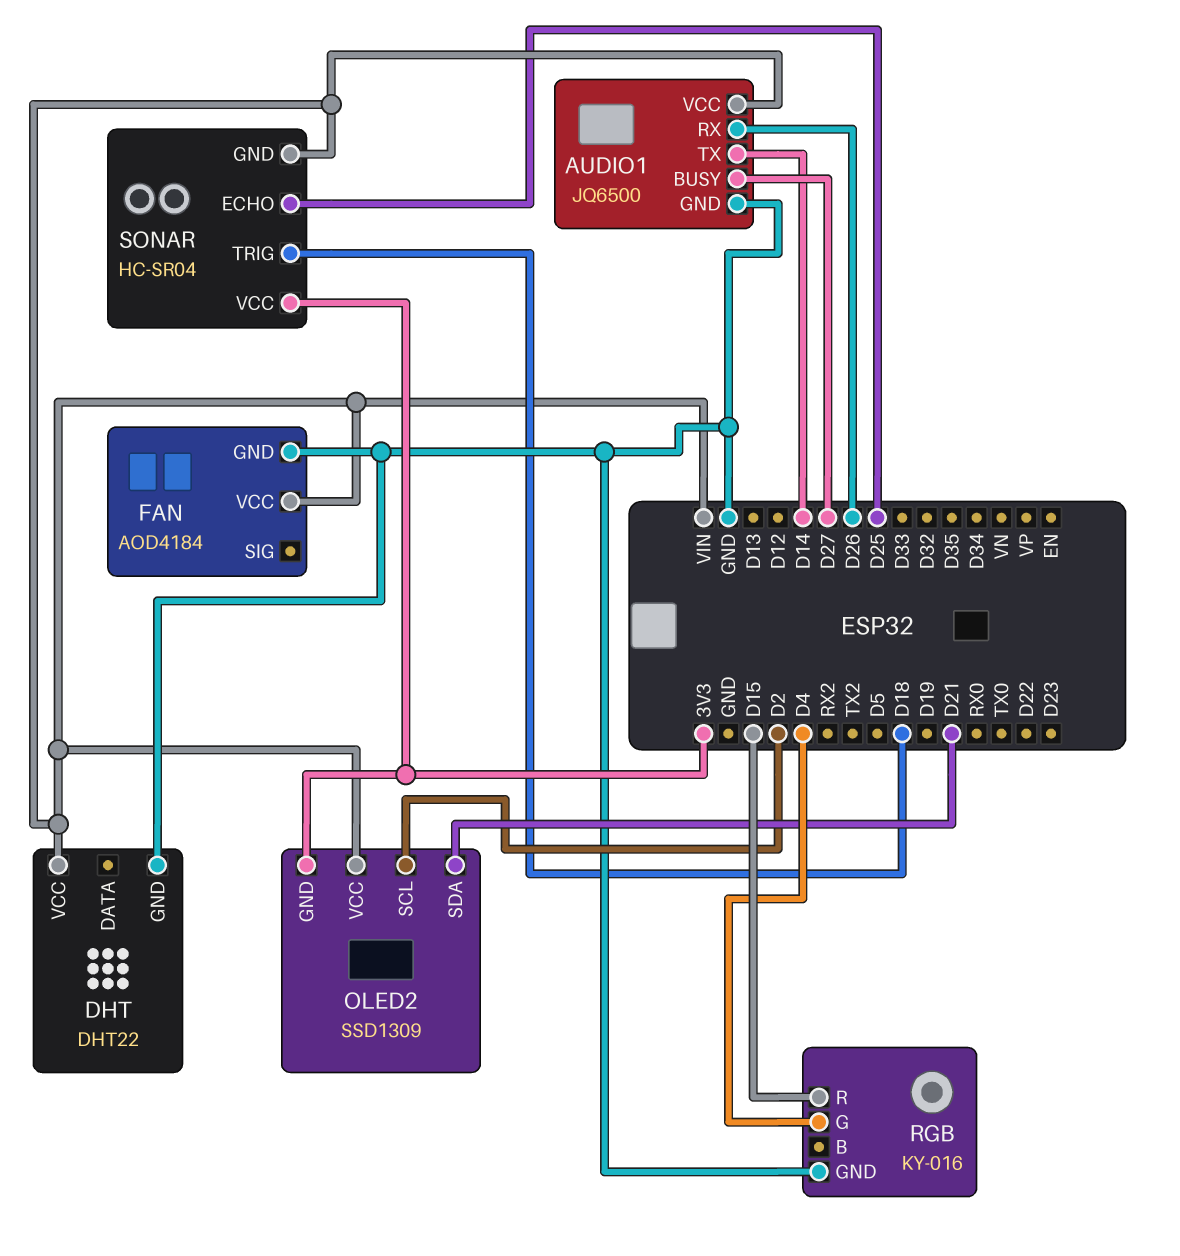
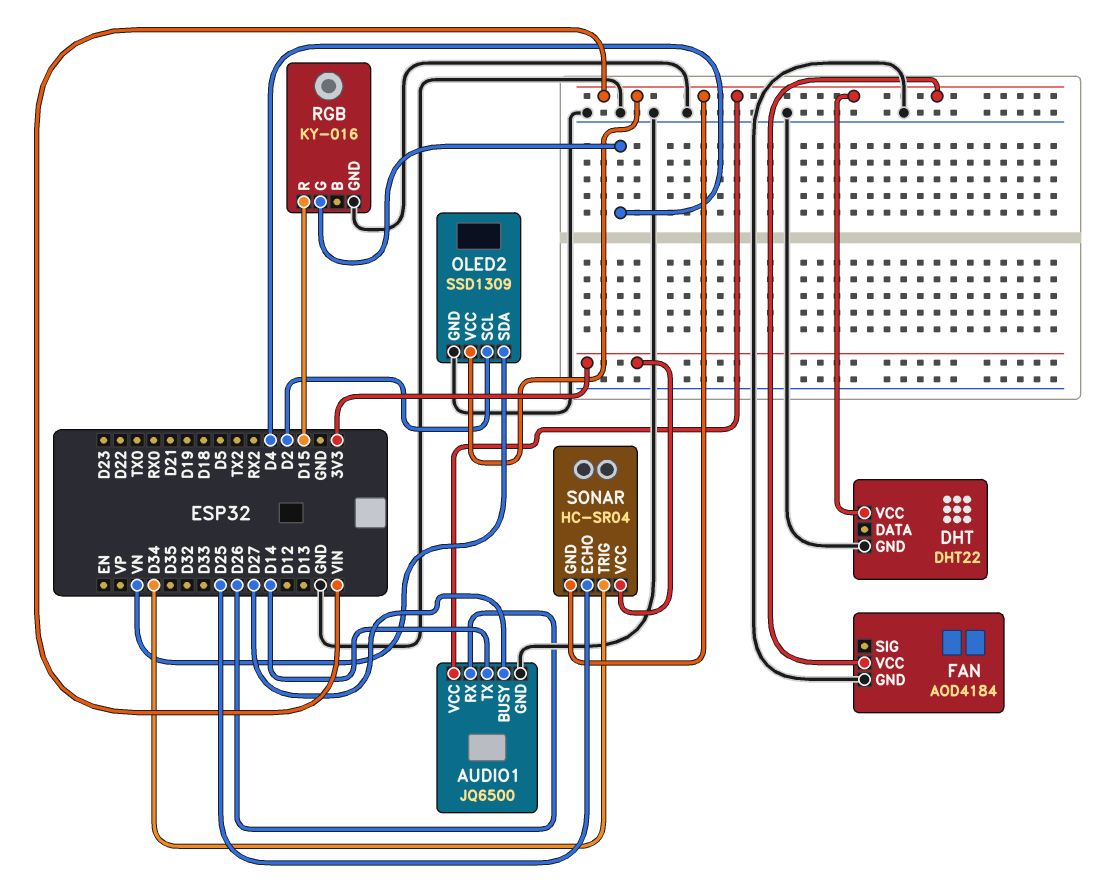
OLED2 pin GND: 3V3 -> GND
OLED2 pin SDA: D21 -> VN
SONAR pin TRIG: D18 -> D34

